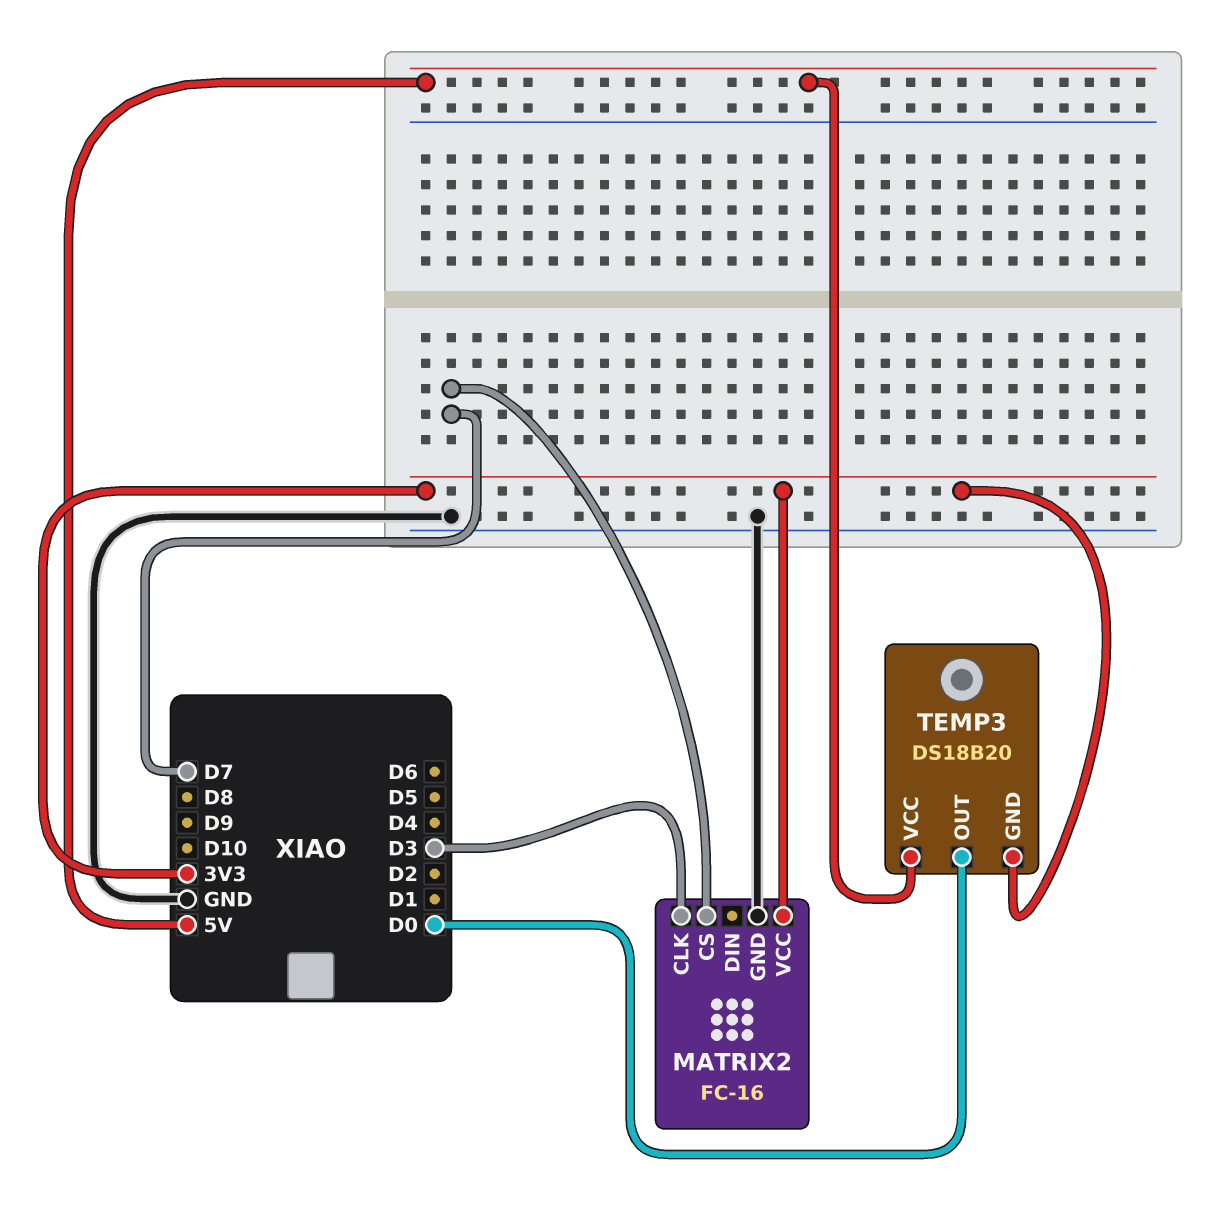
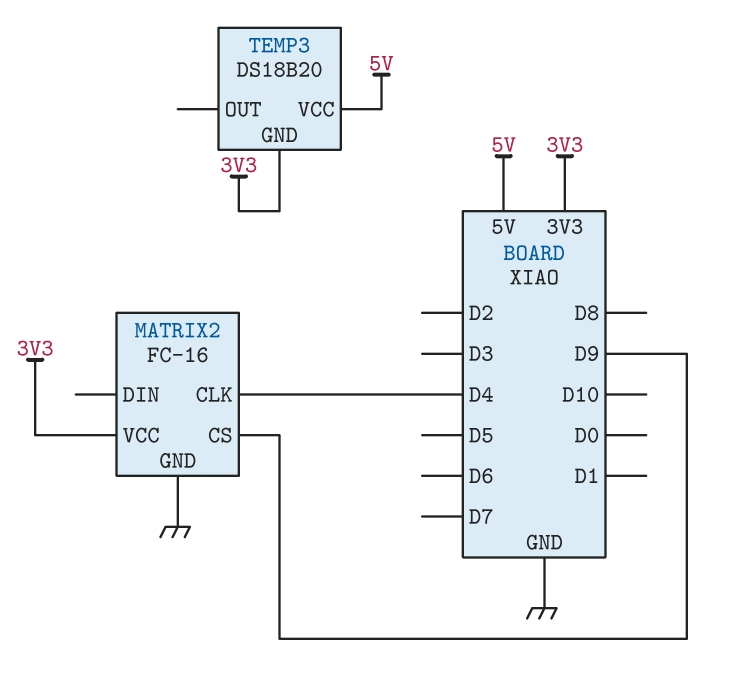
MATRIX2 pin CLK: D3 -> D4
MATRIX2 pin CS: D7 -> D9
TEMP3 pin OUT: D0 -> none

